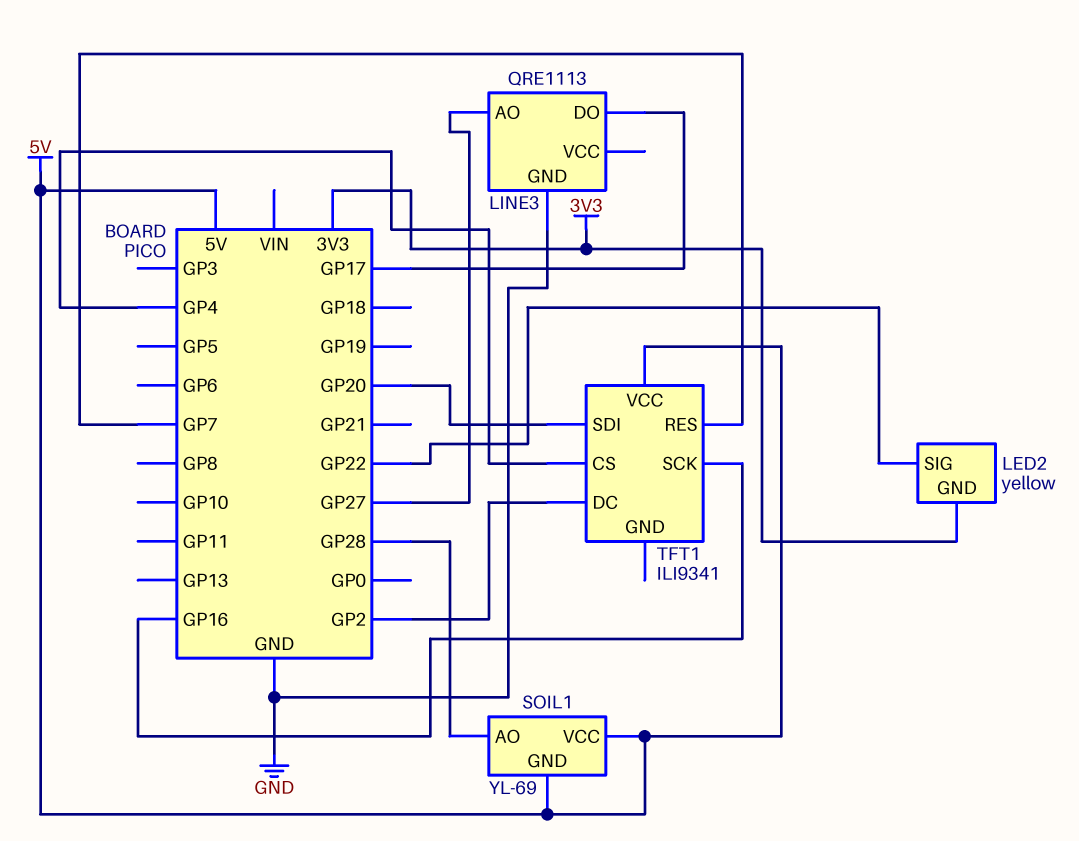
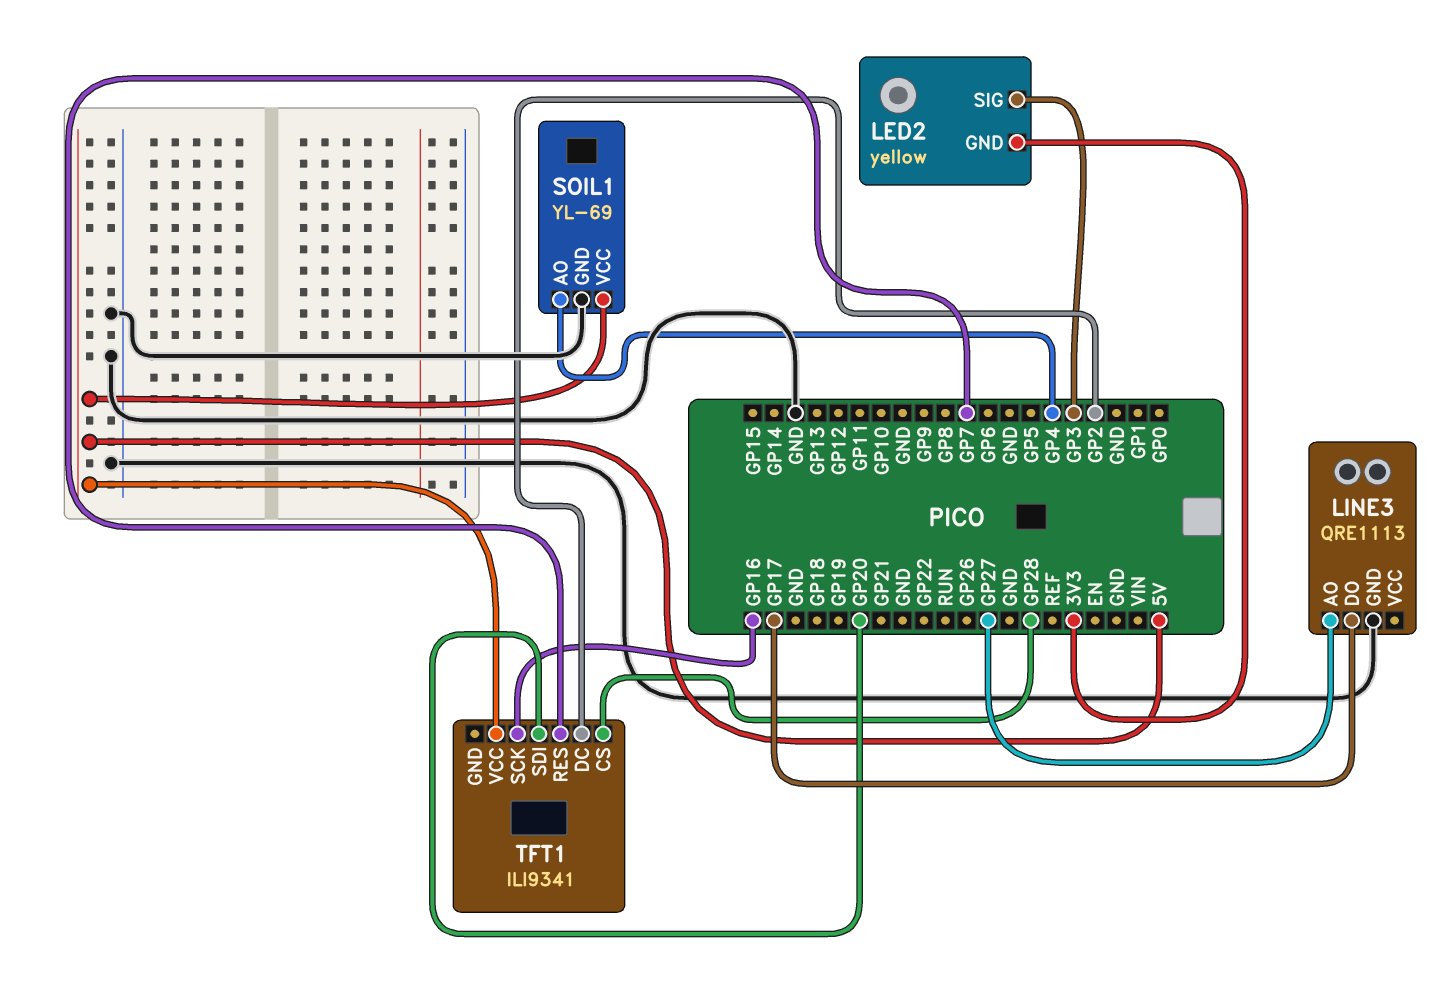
LED2 pin SIG: GP22 -> GP3
SOIL1 pin AO: GP28 -> GP4
SOIL1 pin GND: 5V -> GND
TFT1 pin CS: GP4 -> GP28

